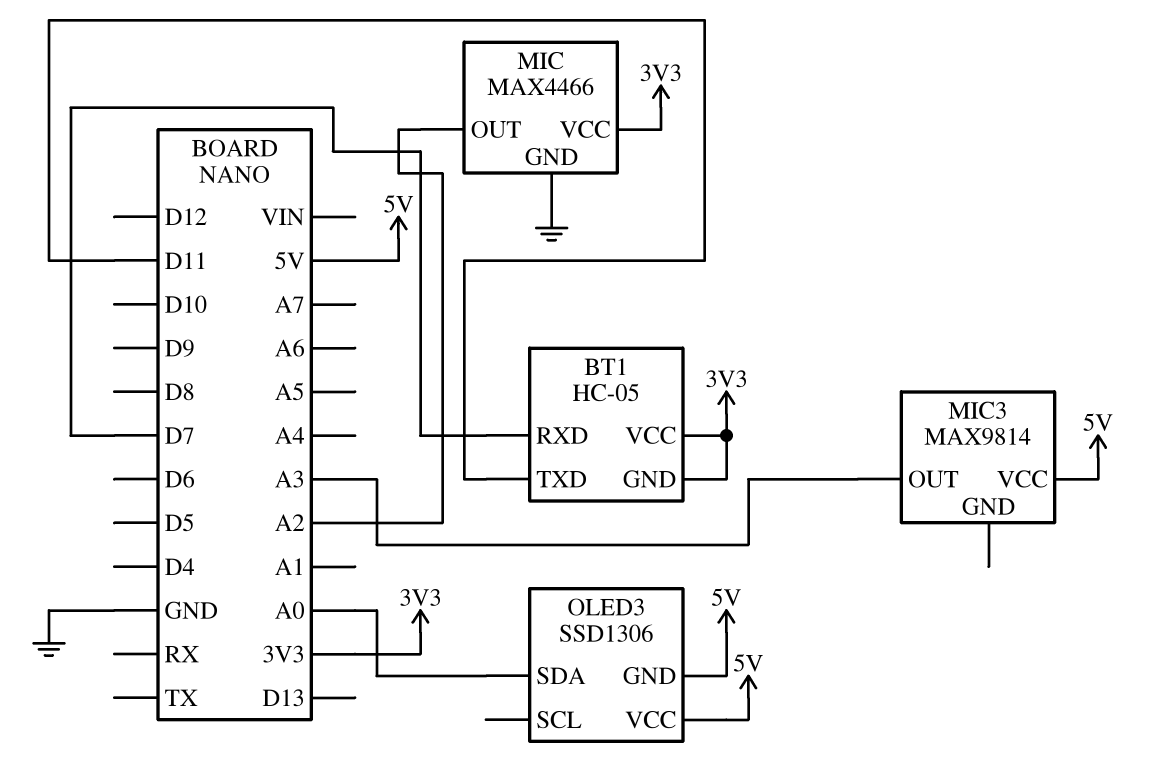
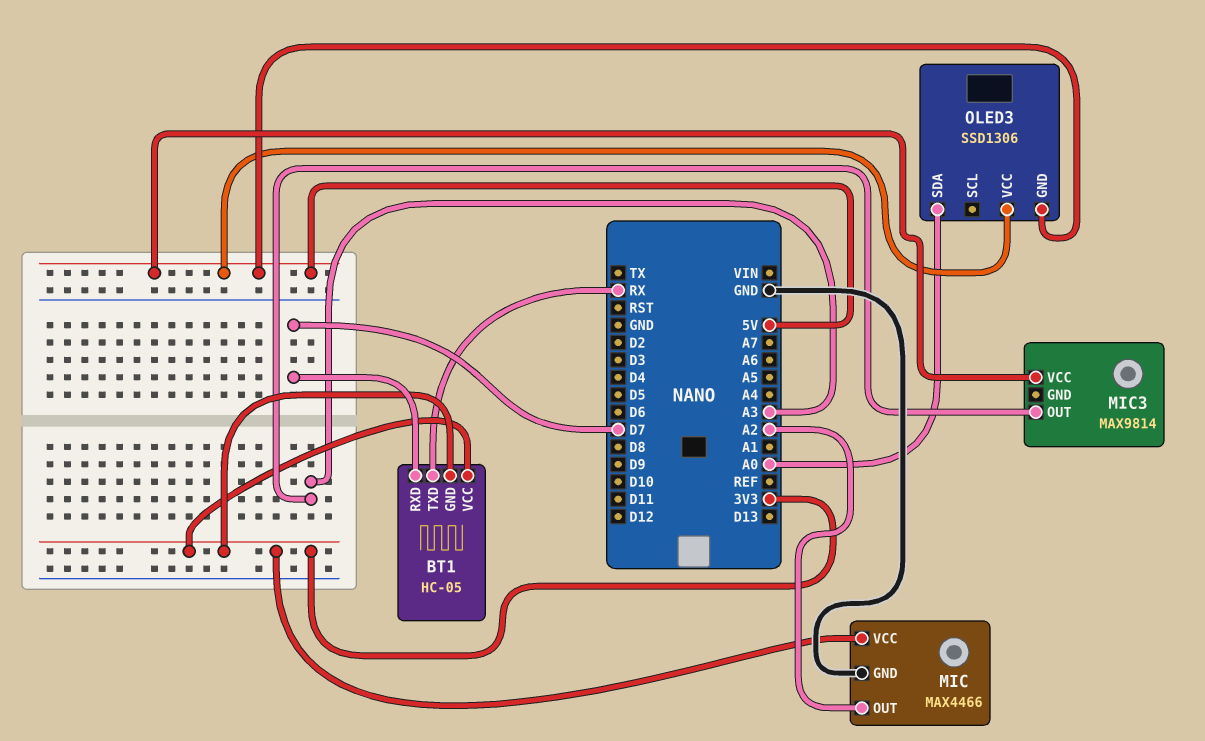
BT1 pin TXD: D11 -> RX

